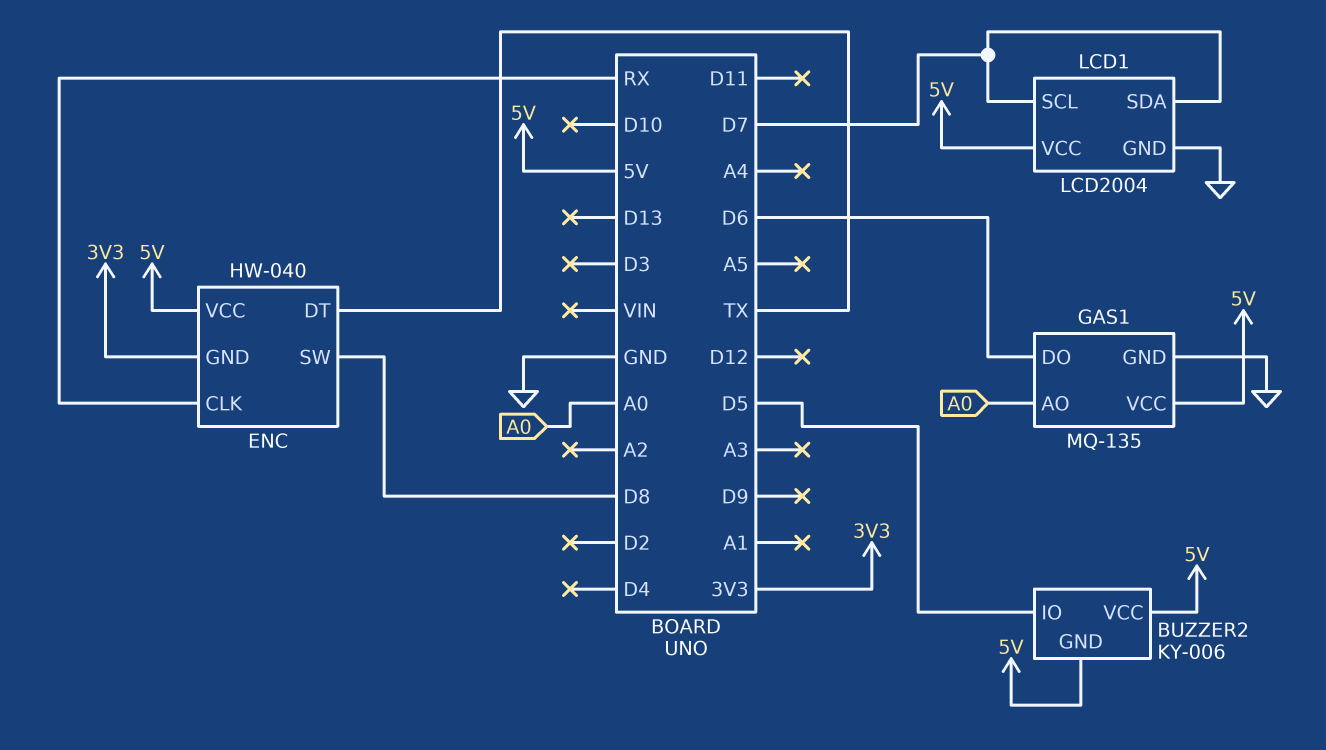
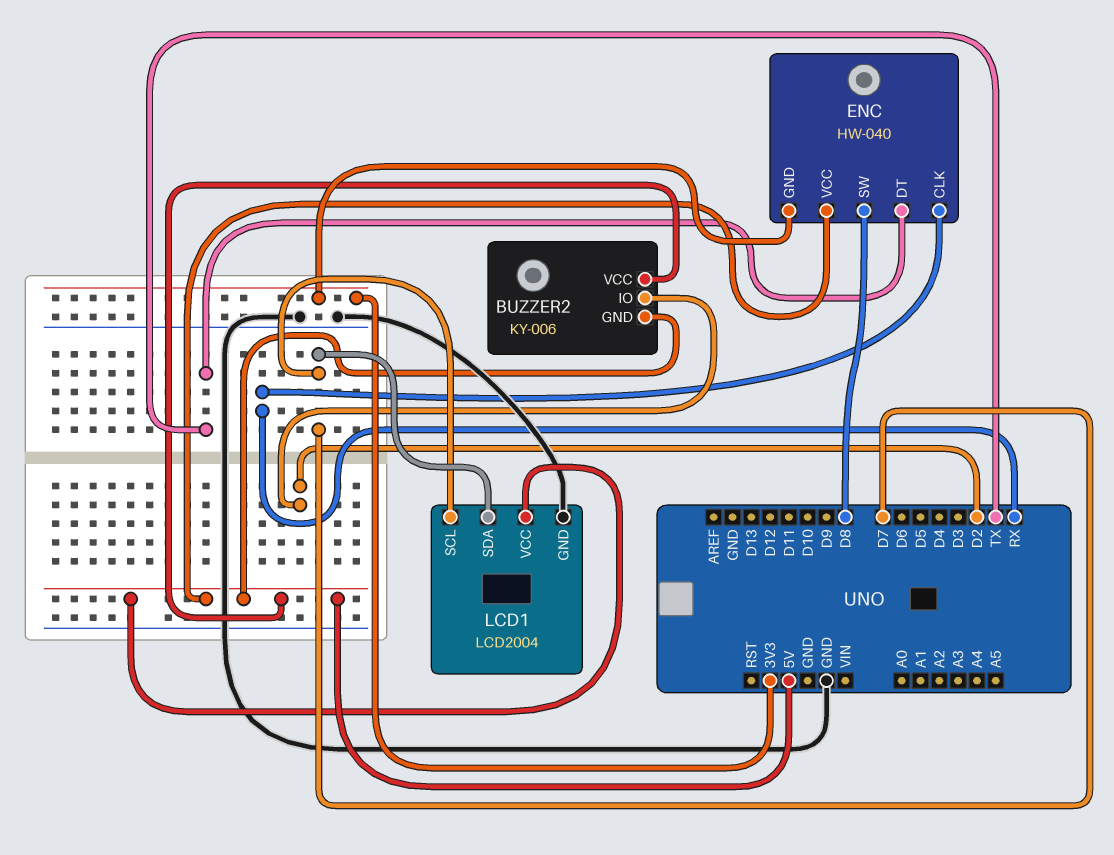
BUZZER2 pin IO: D5 -> D2
GAS1: MQ-135 -> none
GAS1 pin AO: A0 -> none
GAS1 pin DO: D6 -> none
GAS1 pin GND: GND -> none
GAS1 pin VCC: 5V -> none

